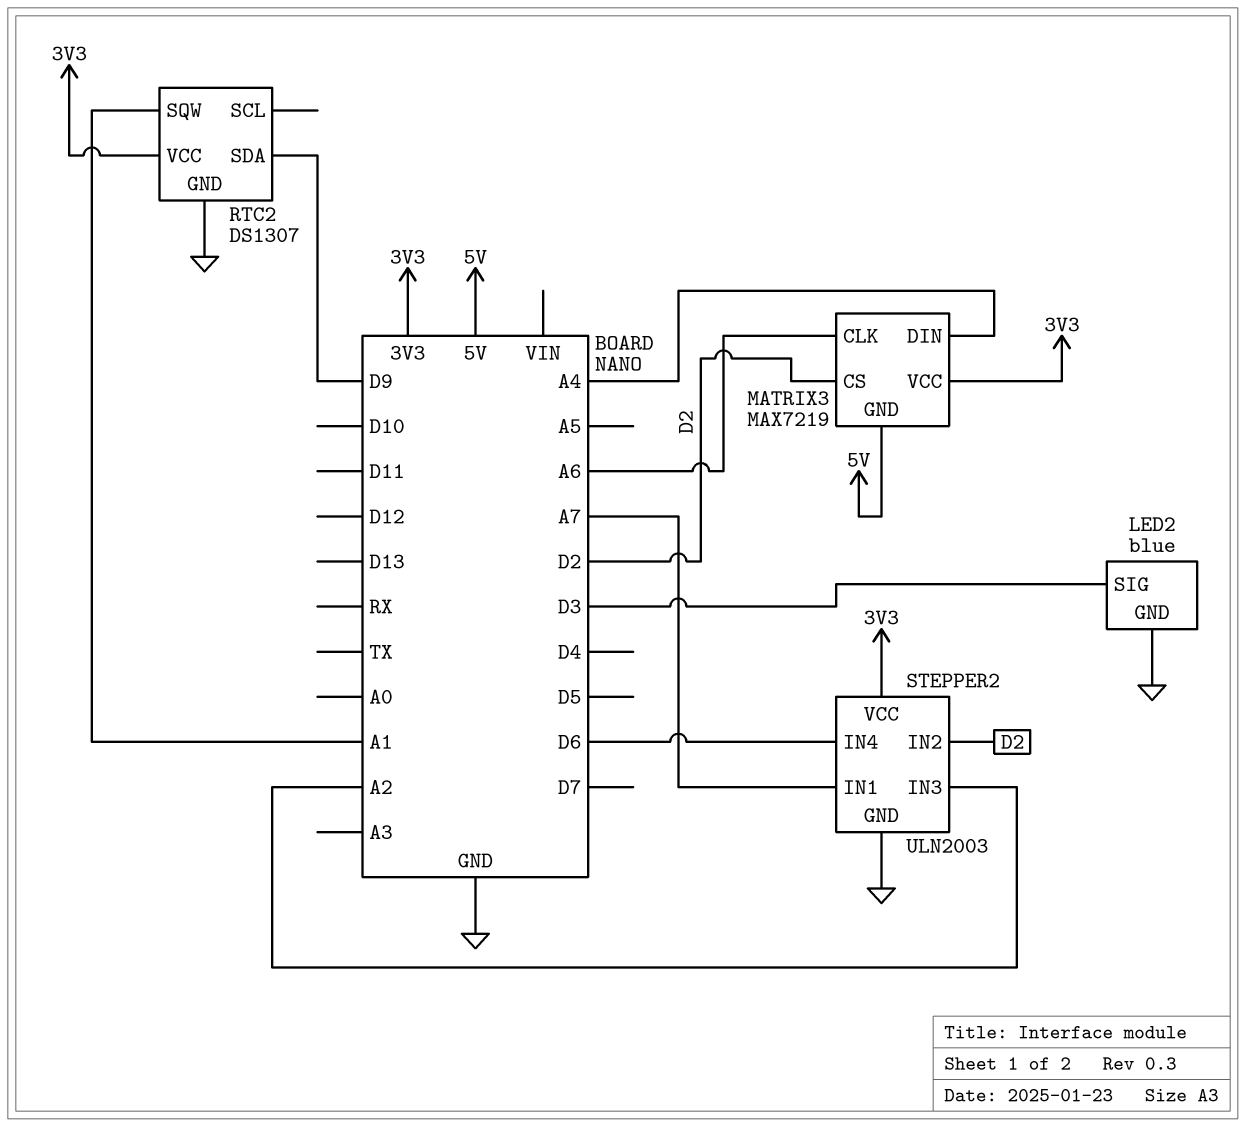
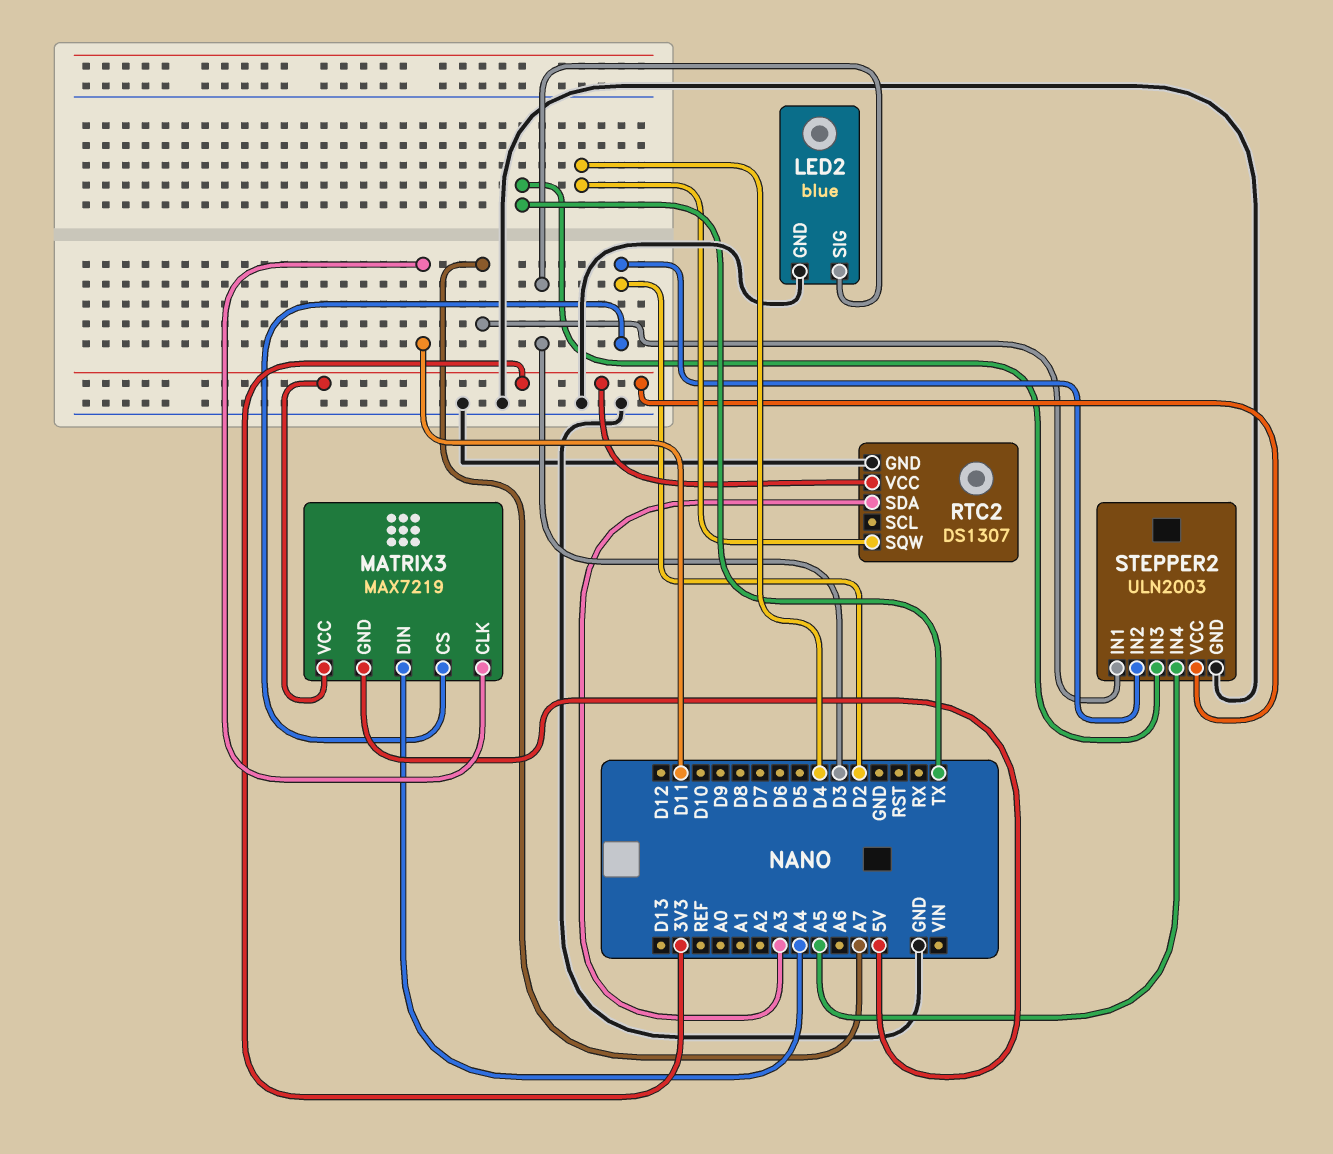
MATRIX3 pin CLK: A6 -> D11
RTC2 pin SDA: D9 -> A3
RTC2 pin SQW: A1 -> D4
STEPPER2 pin IN3: A2 -> TX
STEPPER2 pin IN4: D6 -> A5

